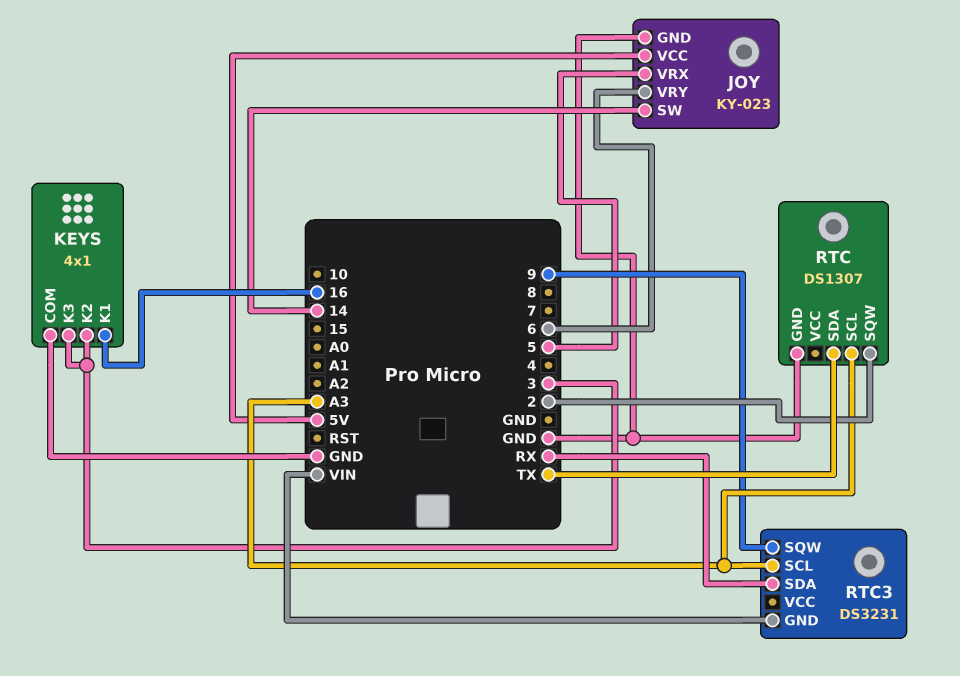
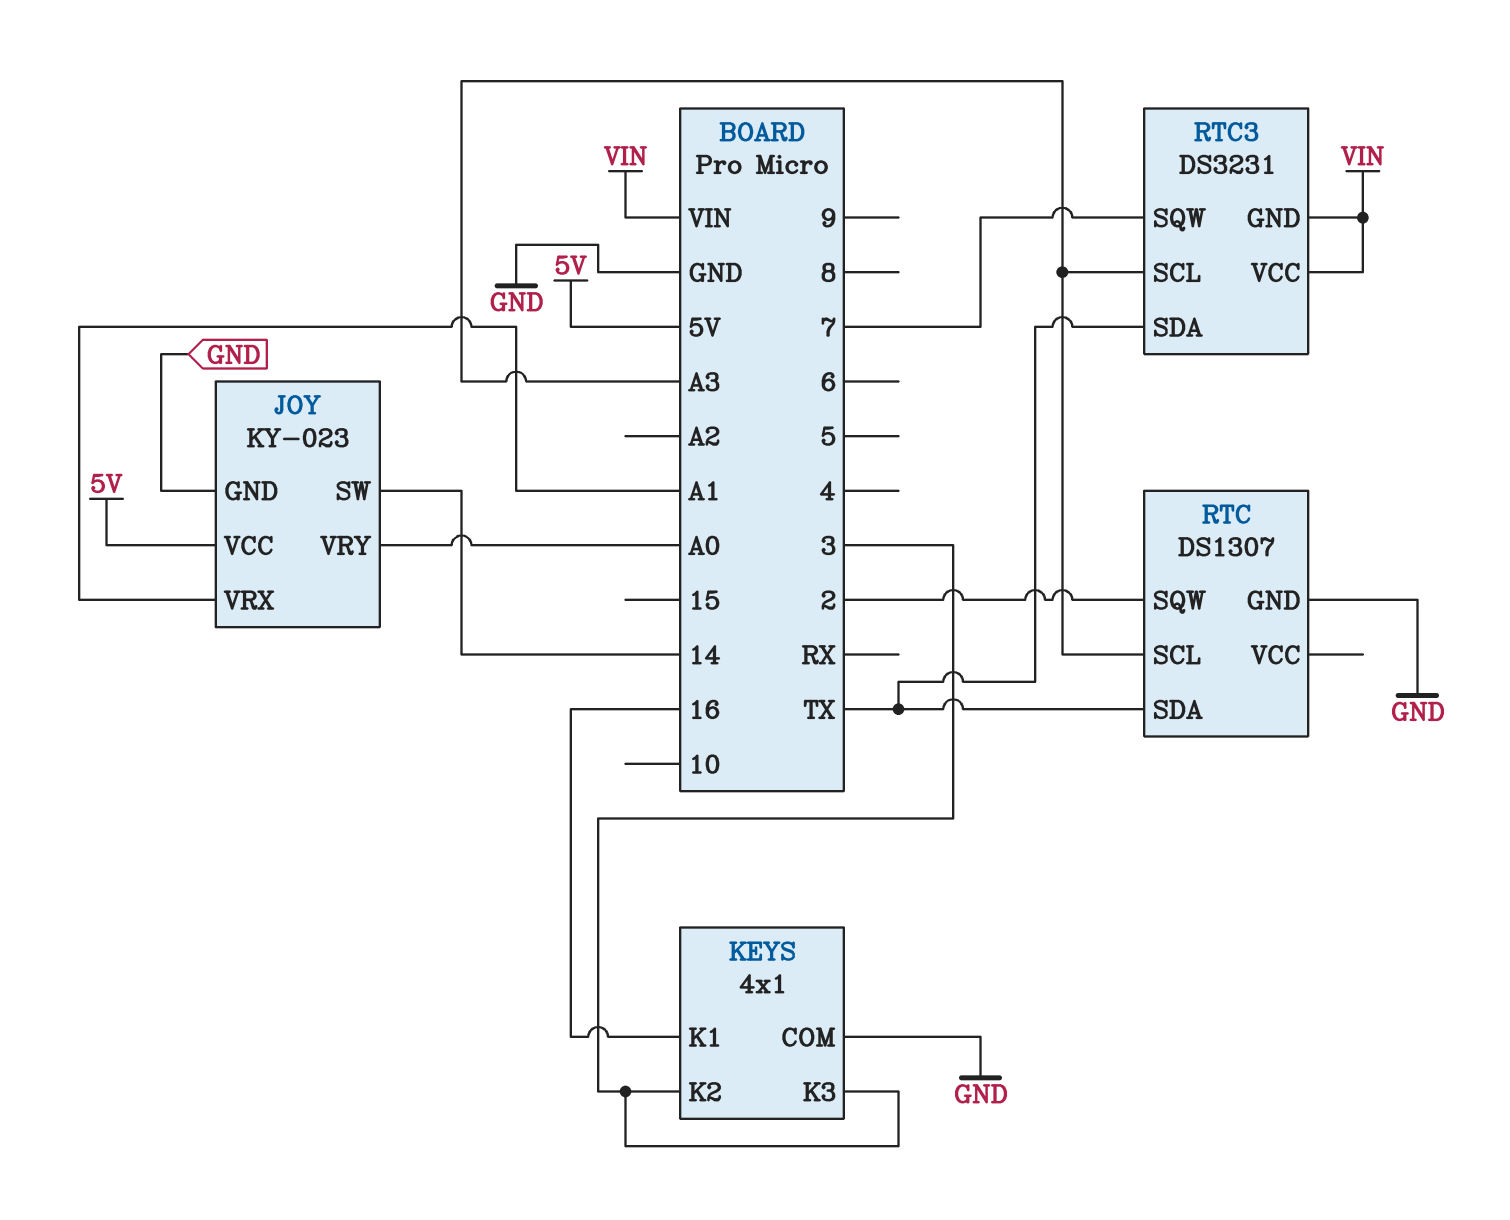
JOY pin VRX: 5 -> A1
JOY pin VRY: 6 -> A0
RTC3 pin SDA: RX -> TX
RTC3 pin SQW: 9 -> 7
RTC3 pin VCC: none -> VIN

